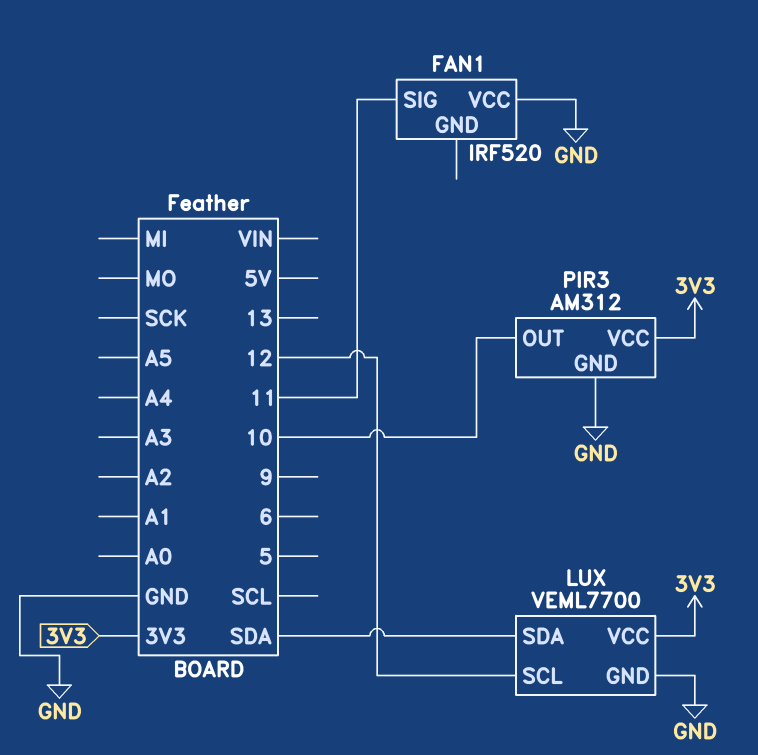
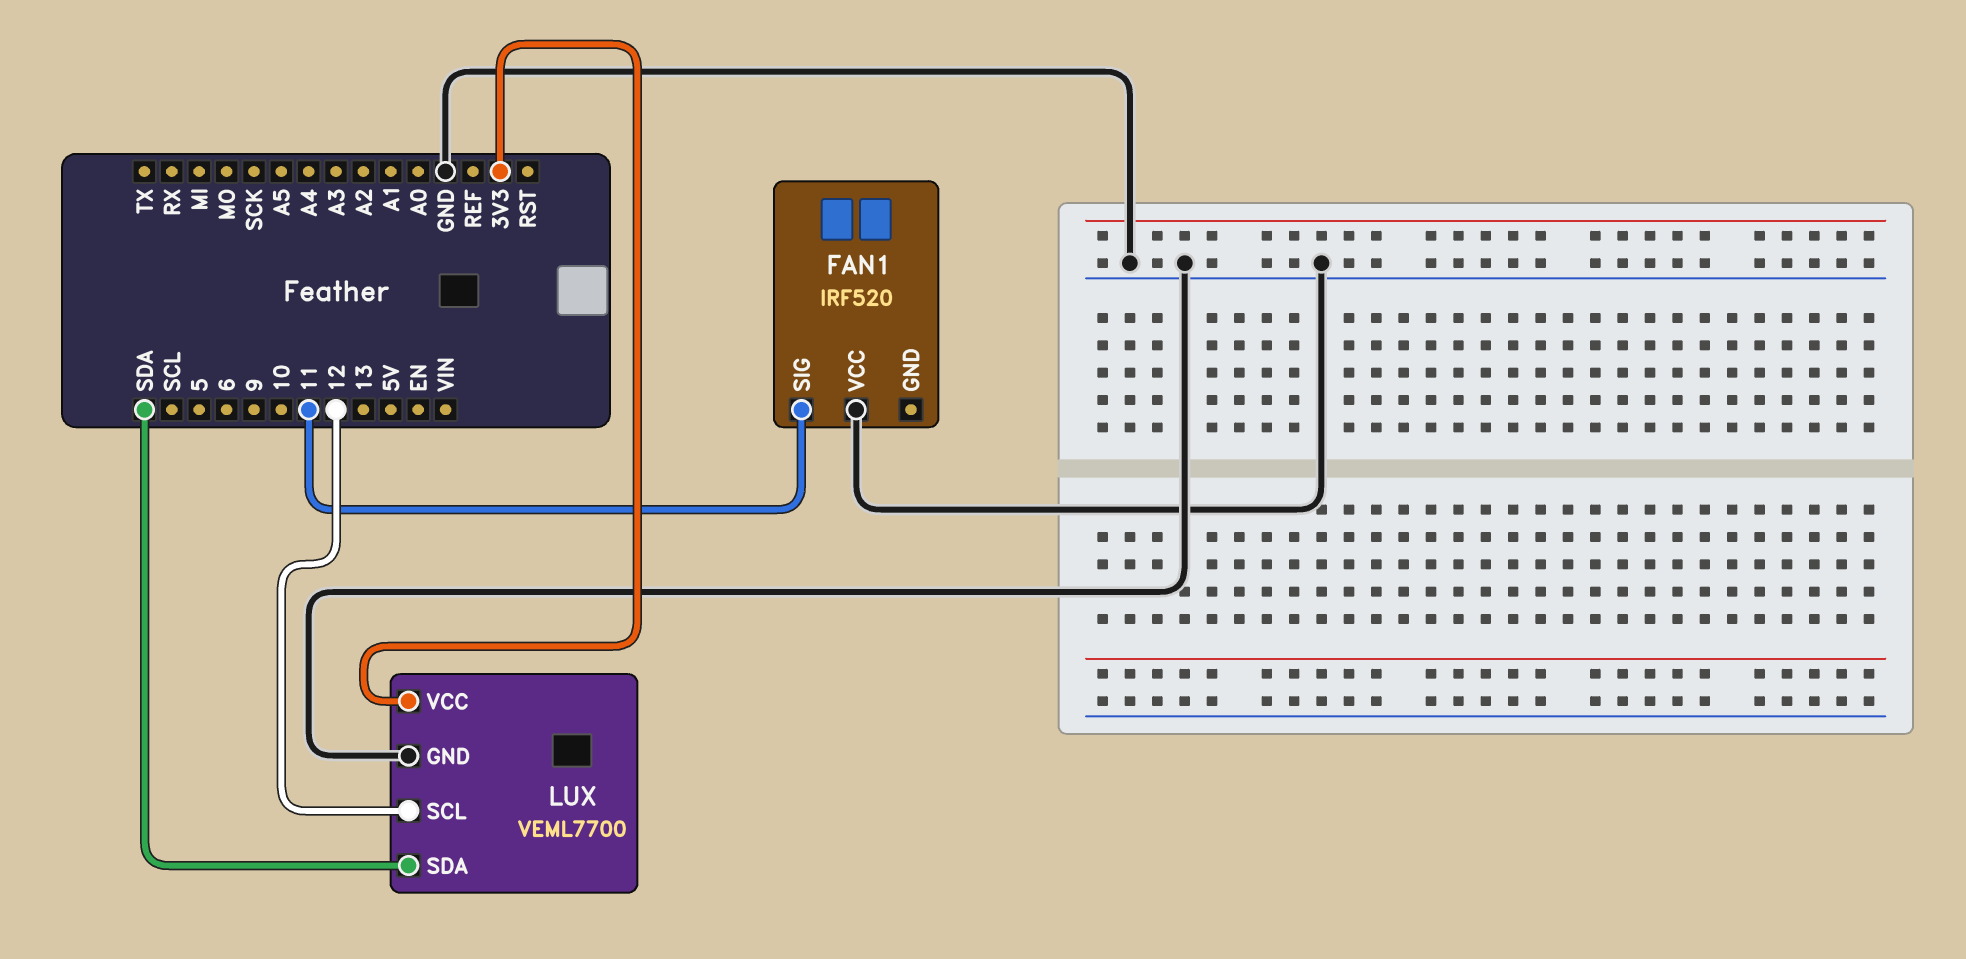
PIR3: AM312 -> none
PIR3 pin GND: GND -> none
PIR3 pin OUT: 10 -> none
PIR3 pin VCC: 3V3 -> none

